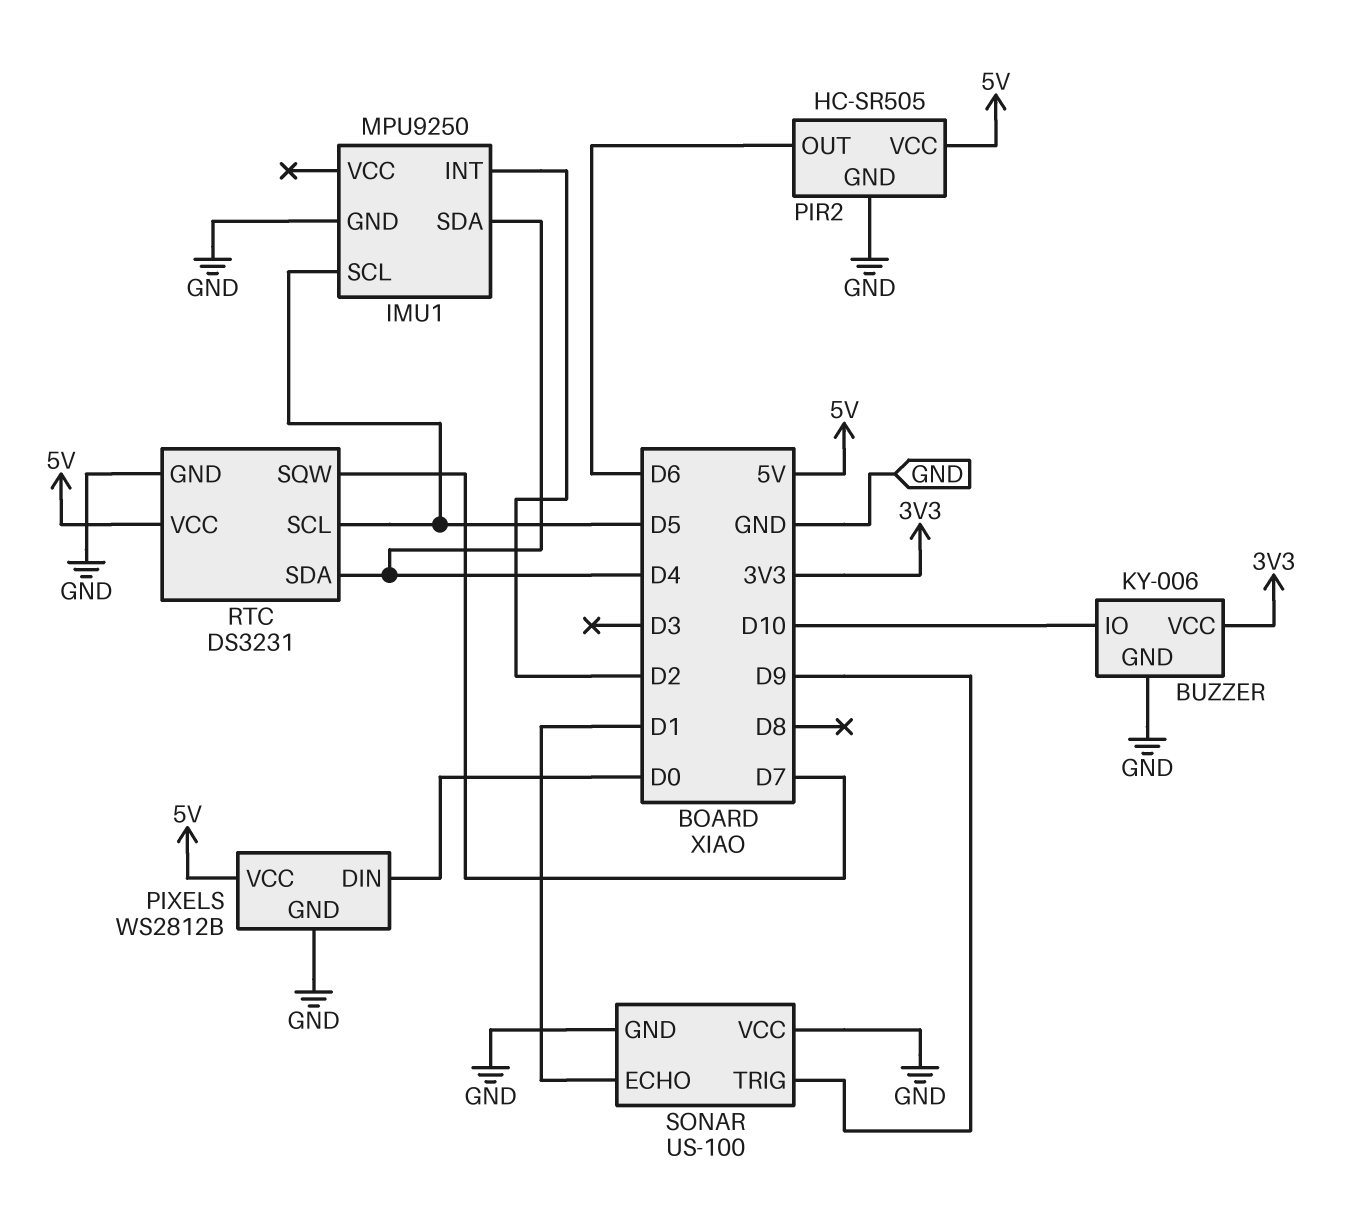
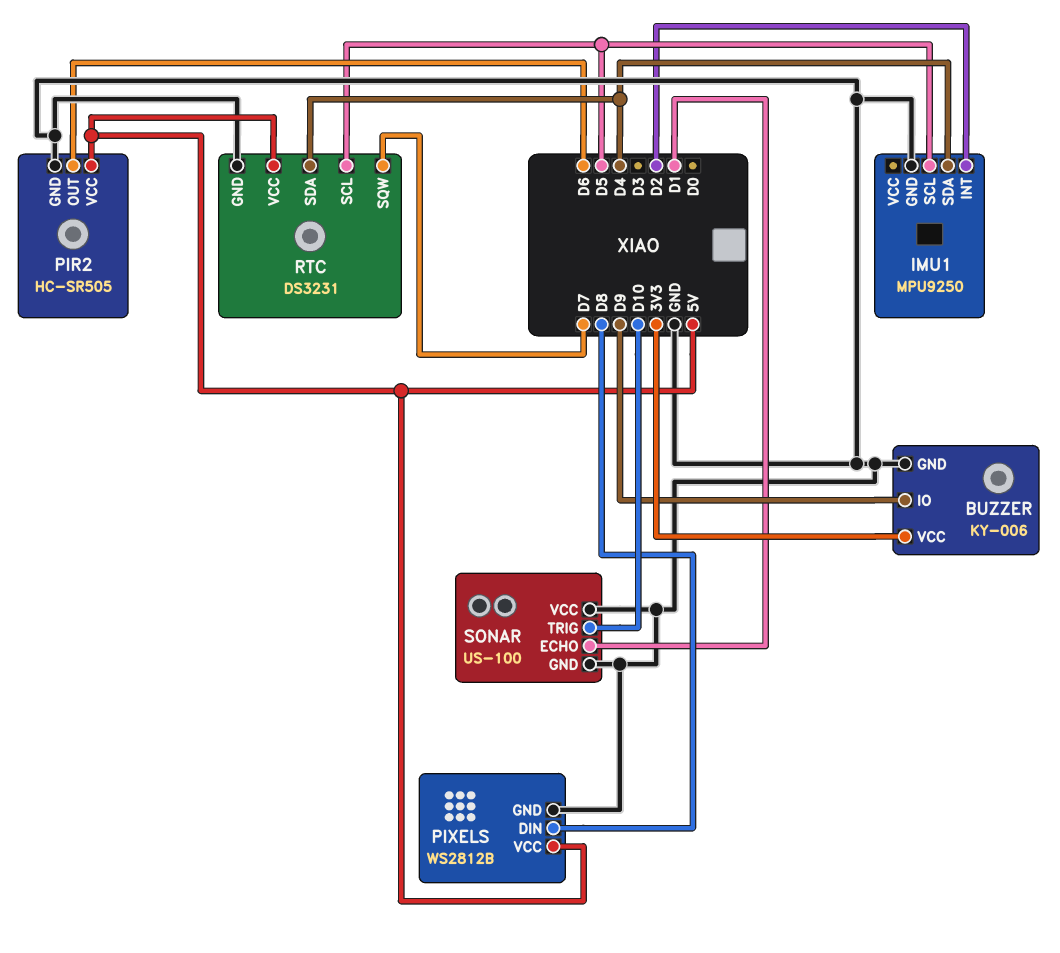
BUZZER pin IO: D10 -> D9
PIXELS pin DIN: D0 -> D8
SONAR pin TRIG: D9 -> D10

